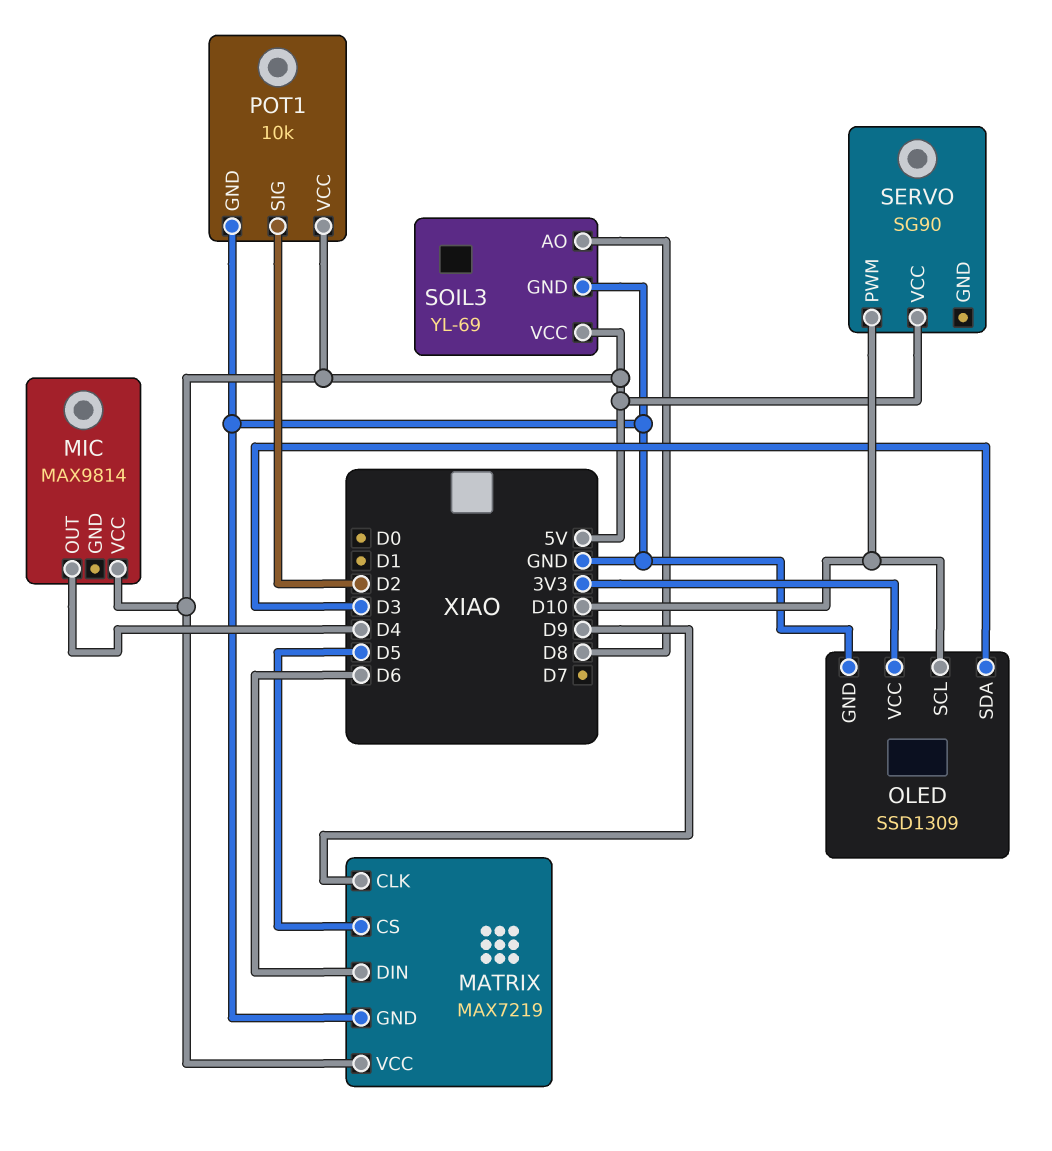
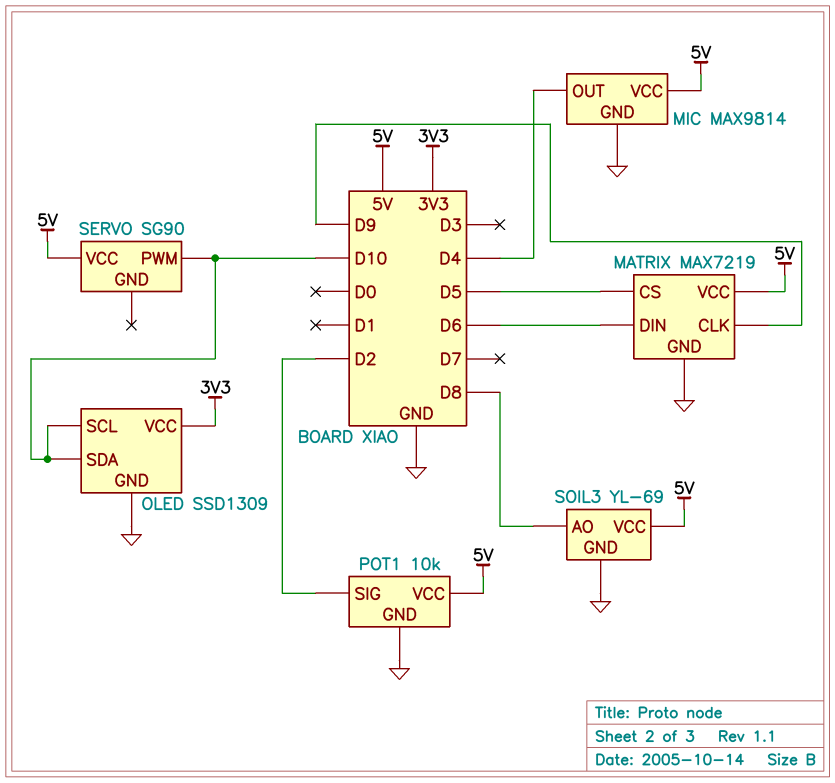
MIC pin GND: none -> GND
OLED pin SDA: D3 -> D10

